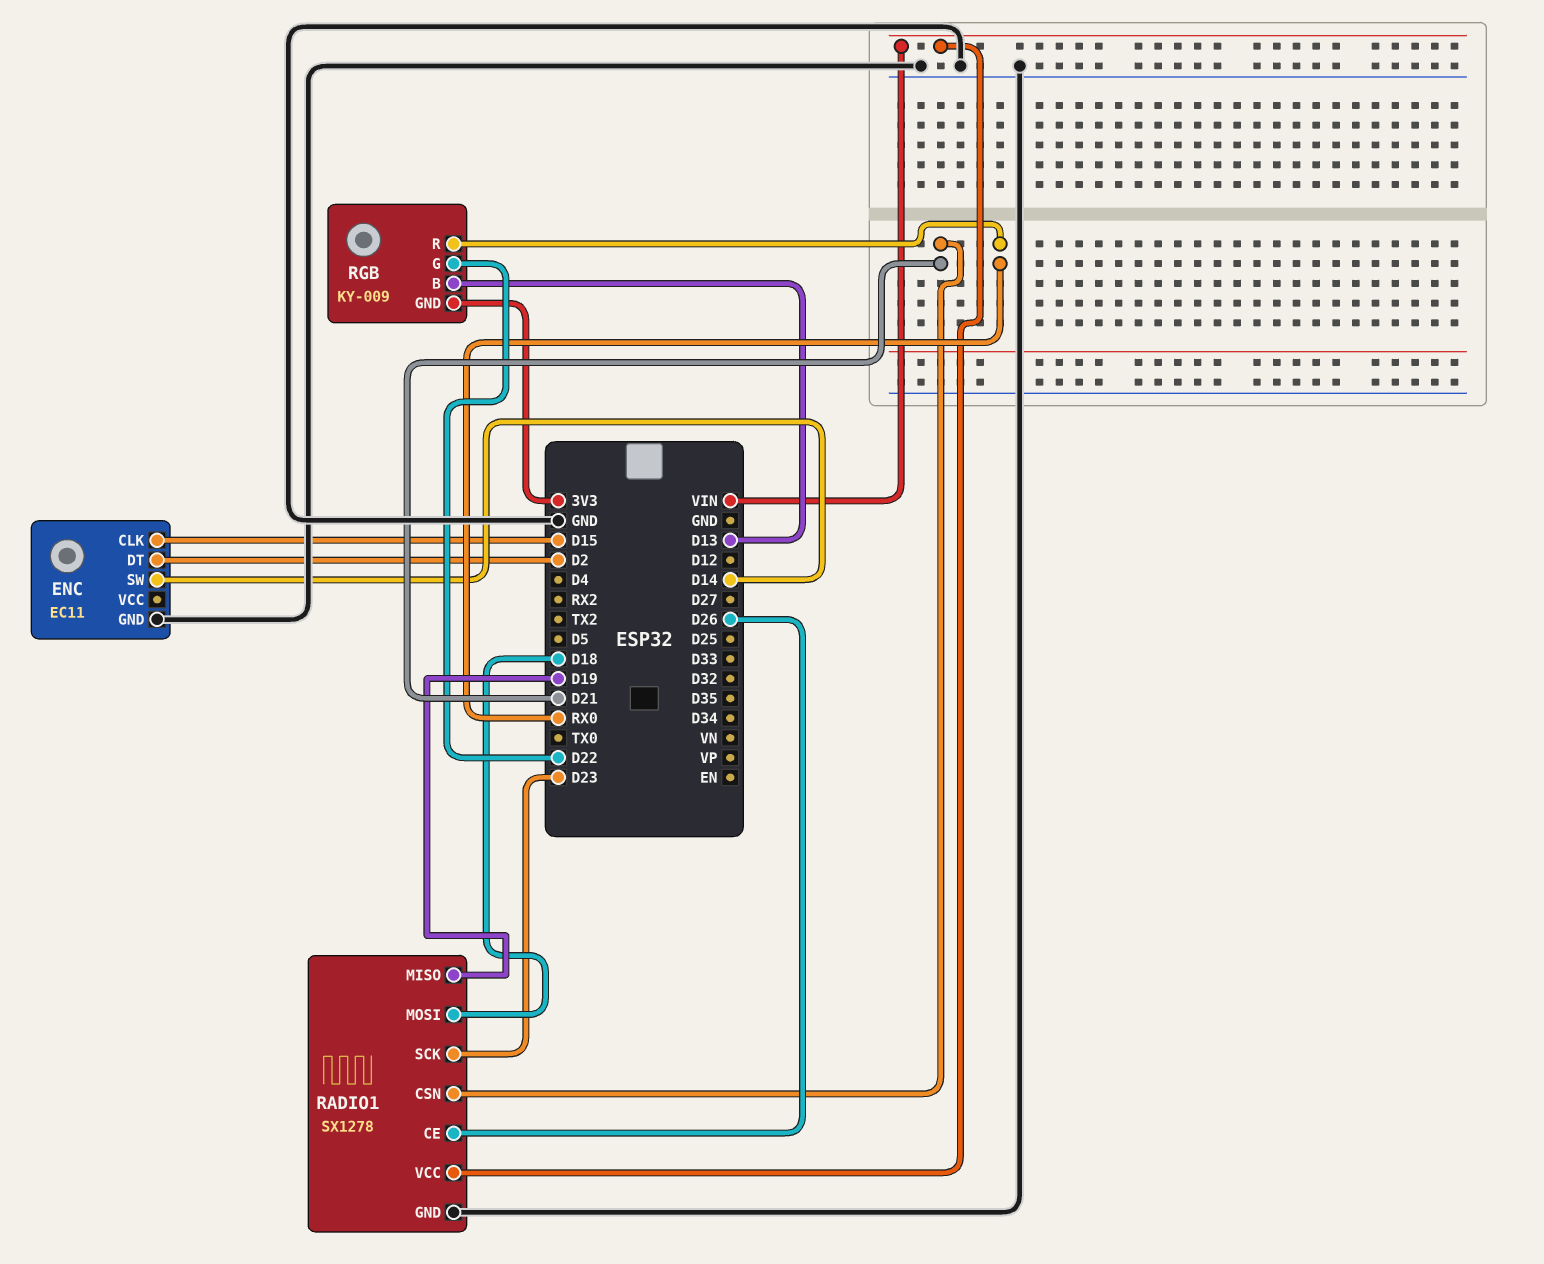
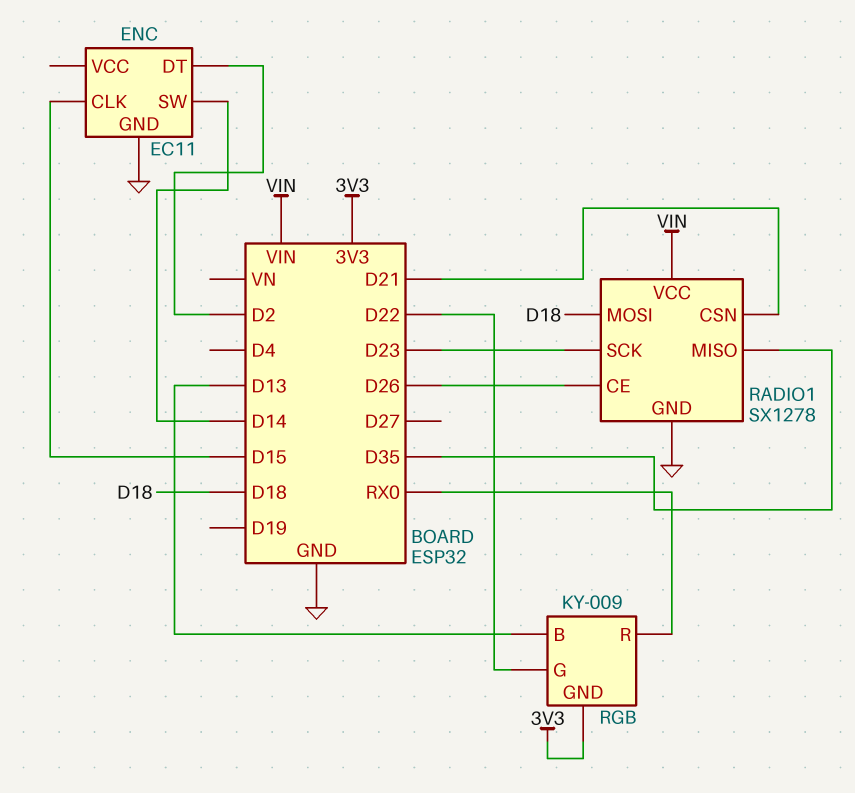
RADIO1 pin MISO: D19 -> D35

